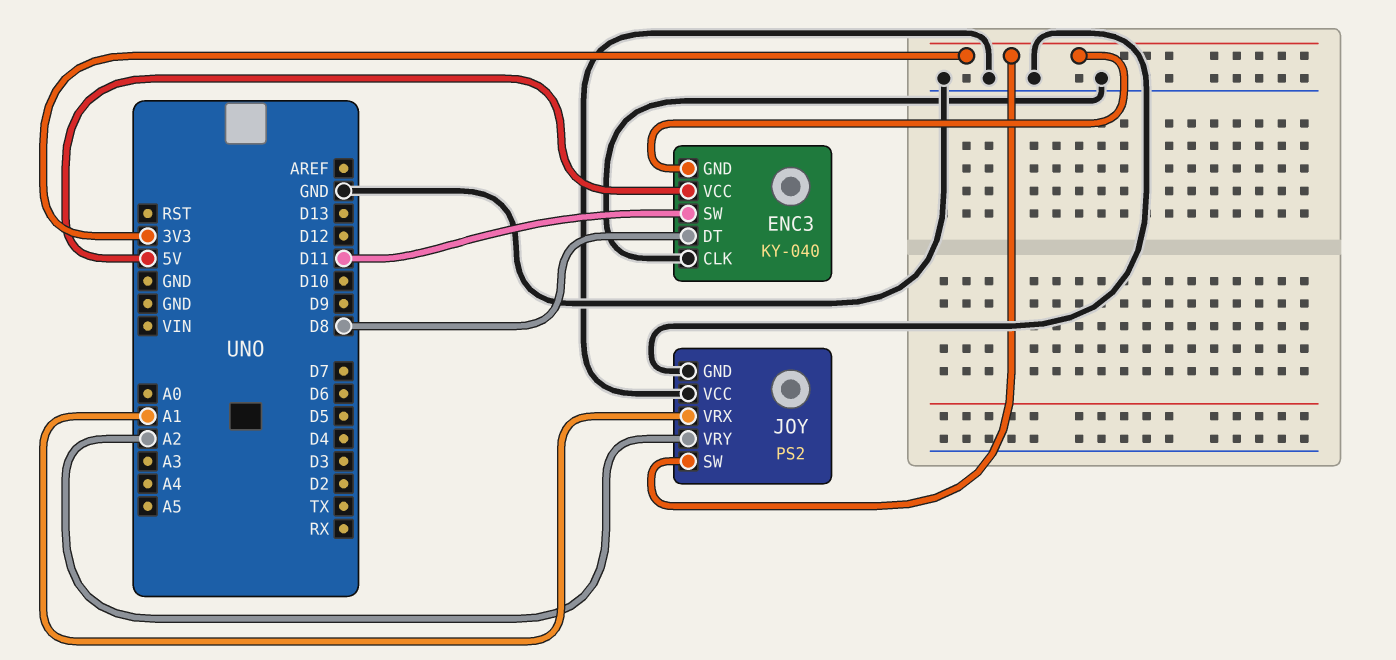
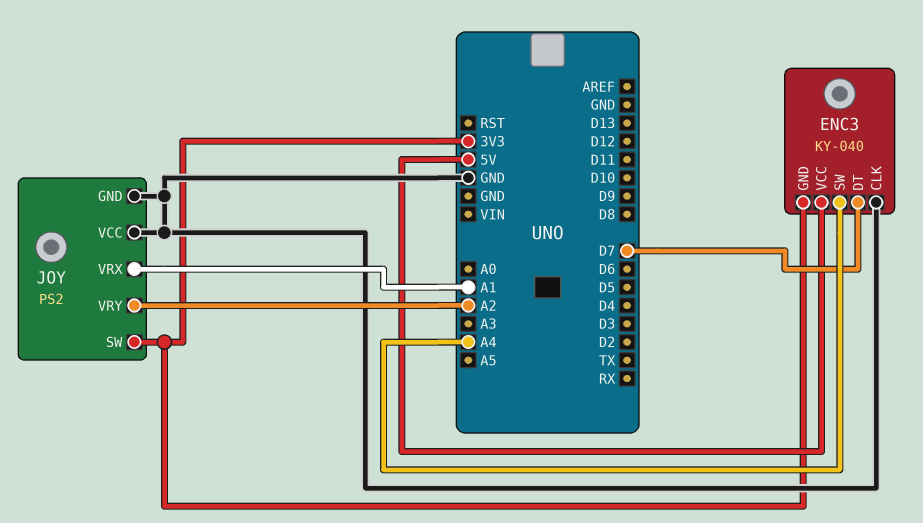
ENC3 pin DT: D8 -> D7
ENC3 pin SW: D11 -> A4

